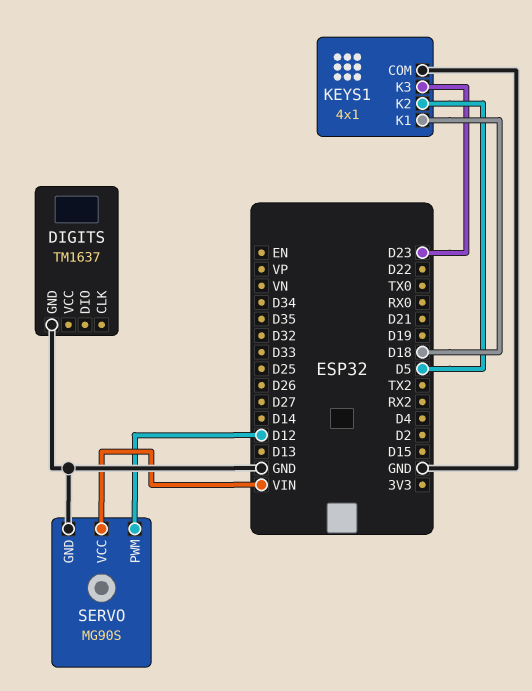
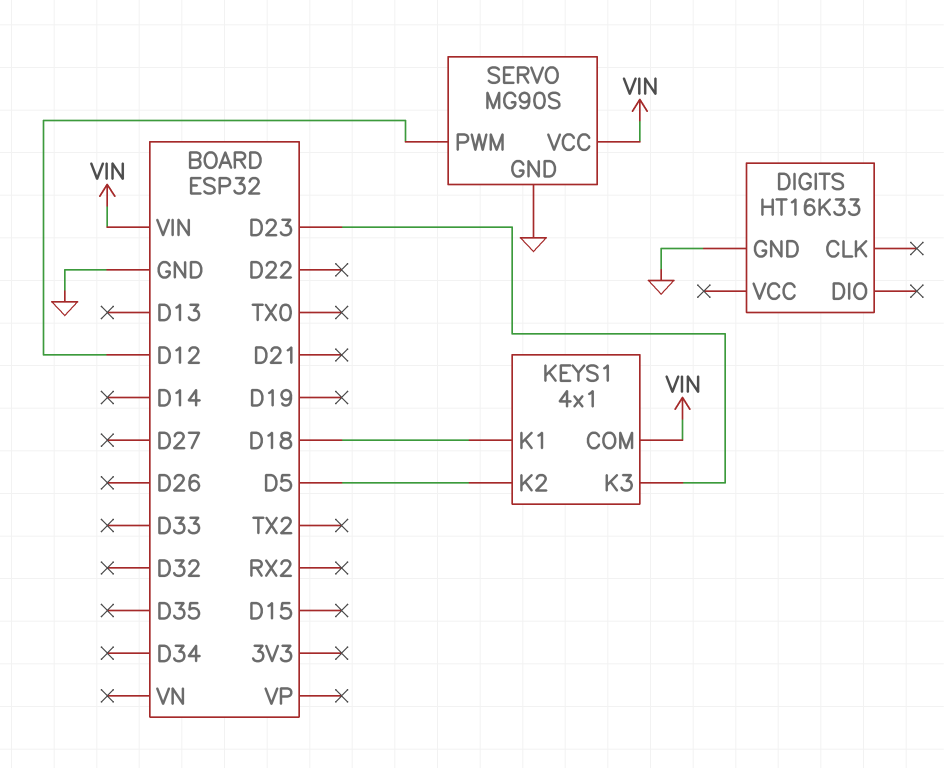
DIGITS: TM1637 -> HT16K33
KEYS1 pin COM: GND -> VIN

